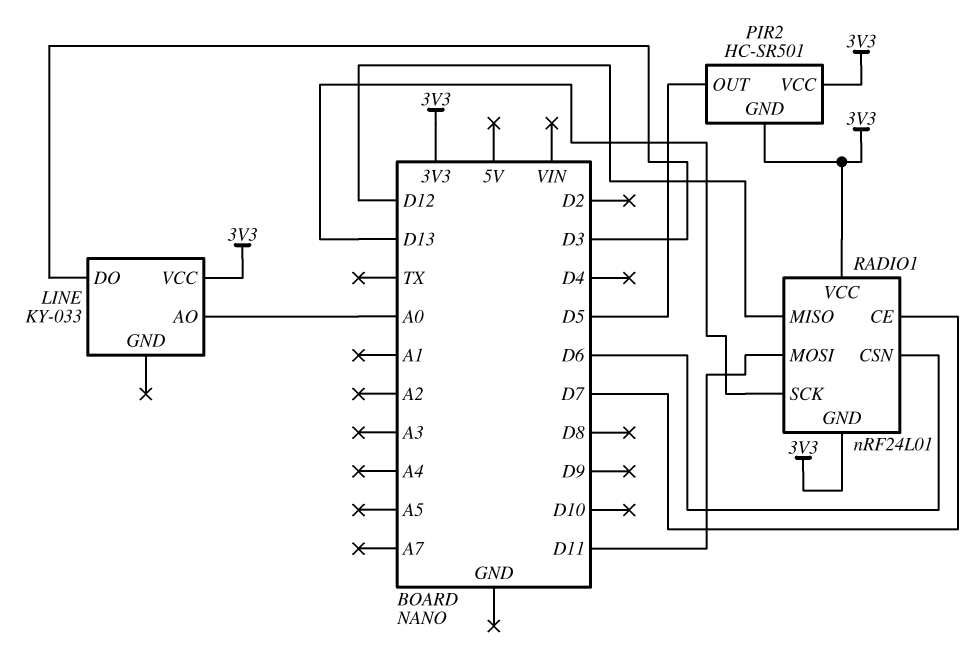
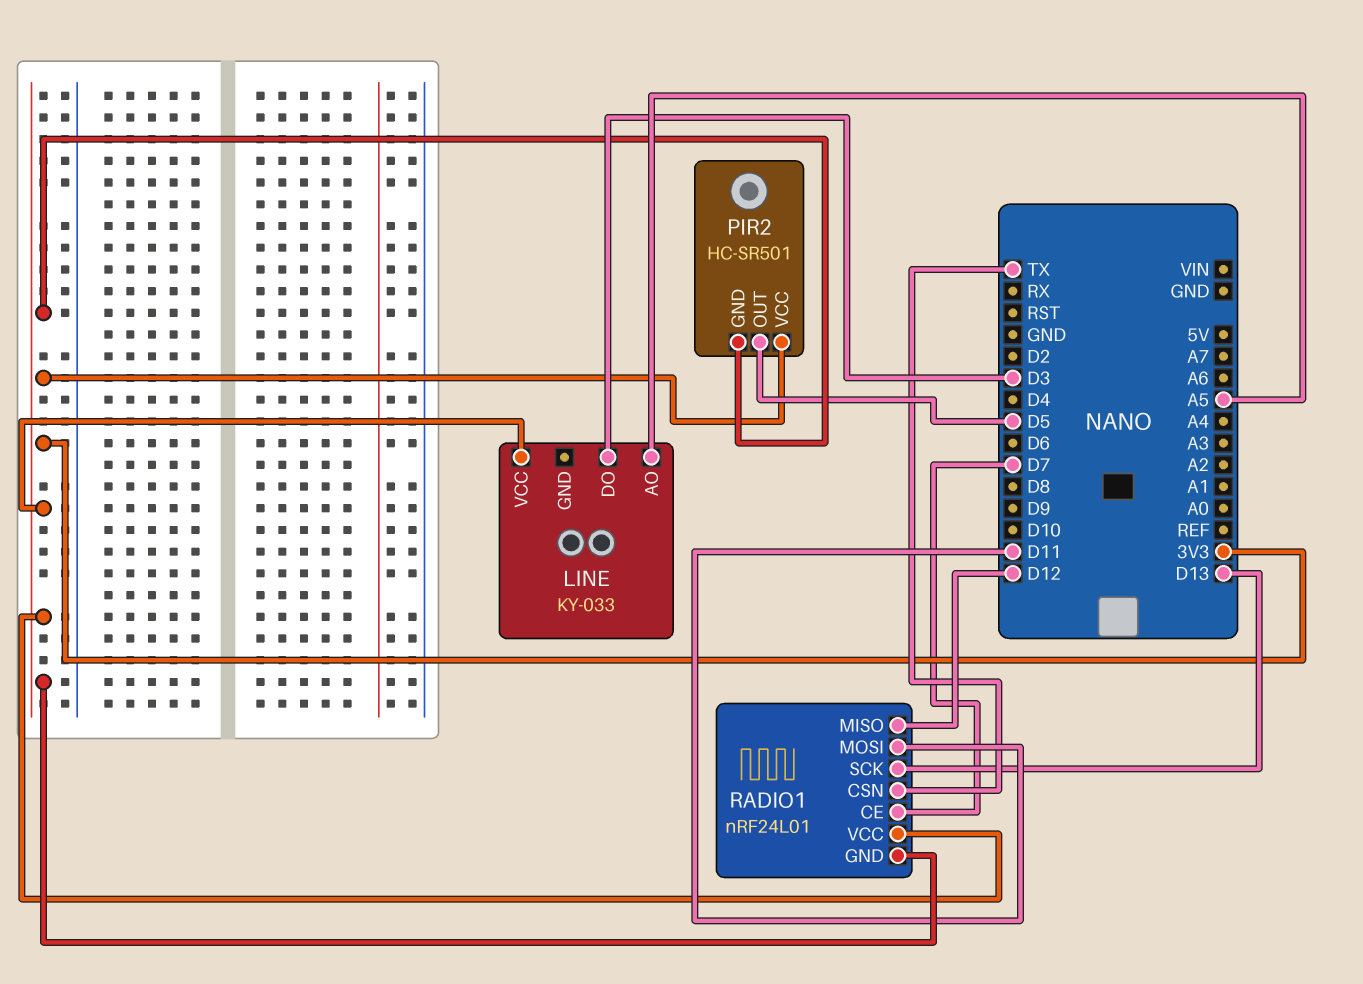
LINE pin AO: A0 -> A5
RADIO1 pin CSN: D6 -> TX

